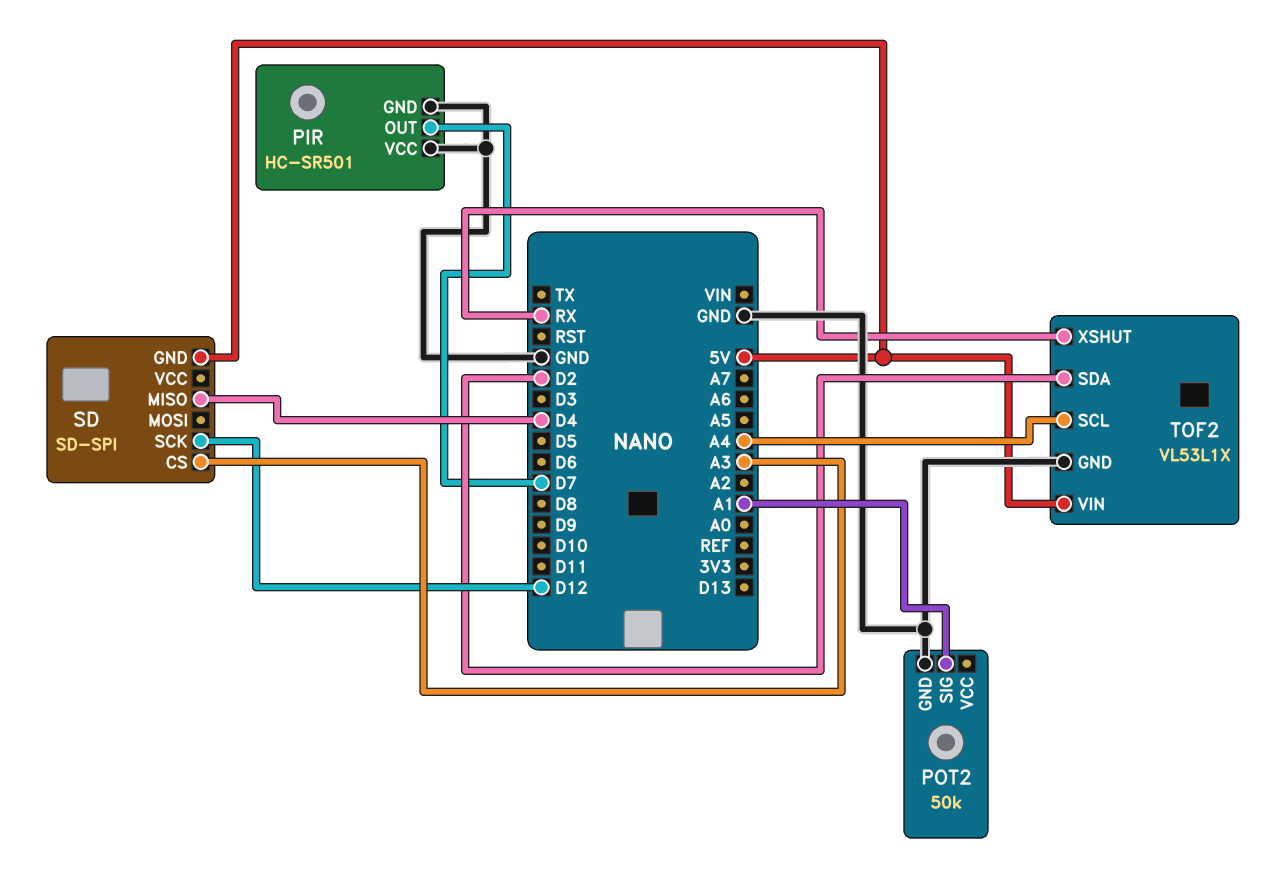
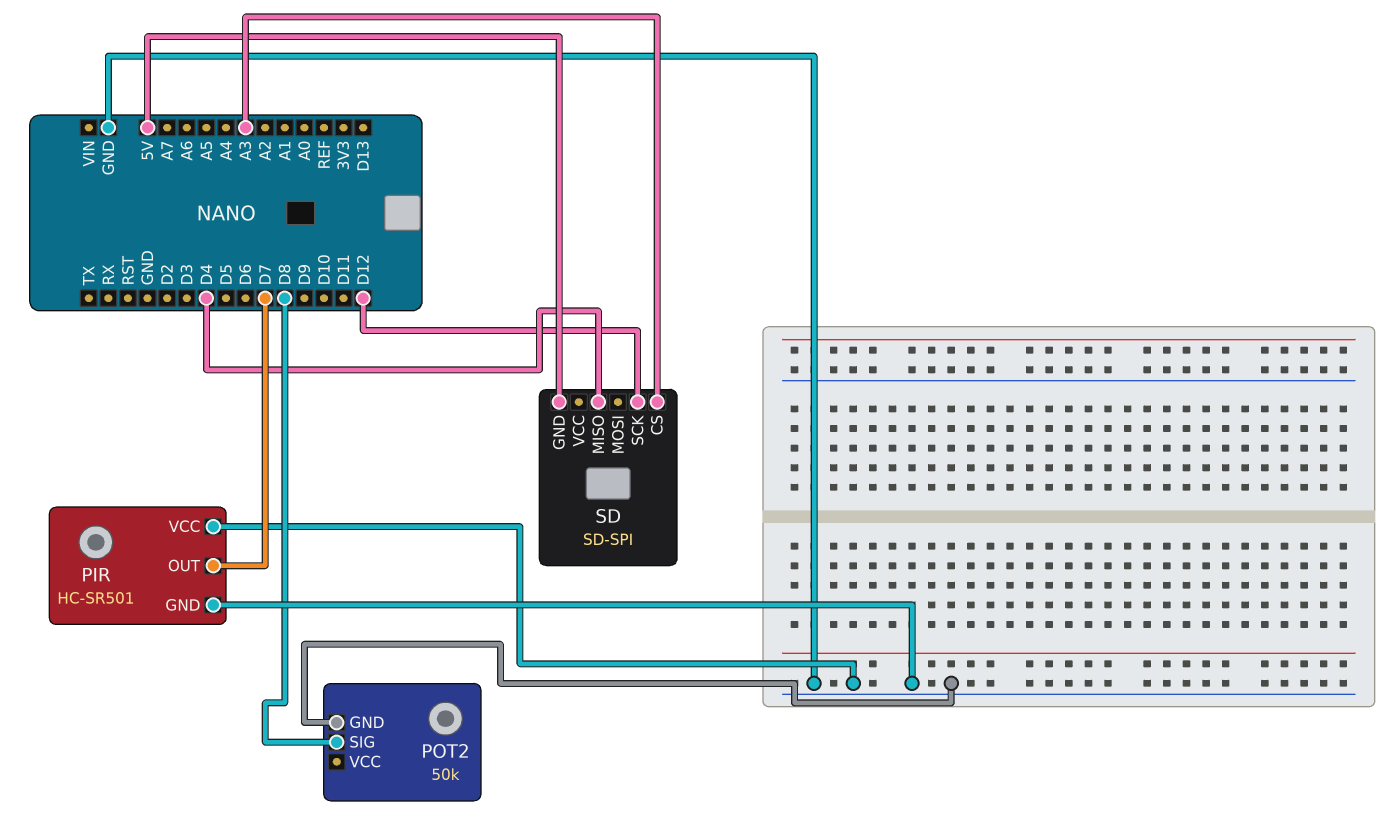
POT2 pin SIG: A1 -> D8
TOF2: VL53L1X -> none
TOF2 pin GND: GND -> none
TOF2 pin SCL: A4 -> none
TOF2 pin SDA: D2 -> none
TOF2 pin VIN: 5V -> none
TOF2 pin XSHUT: RX -> none

